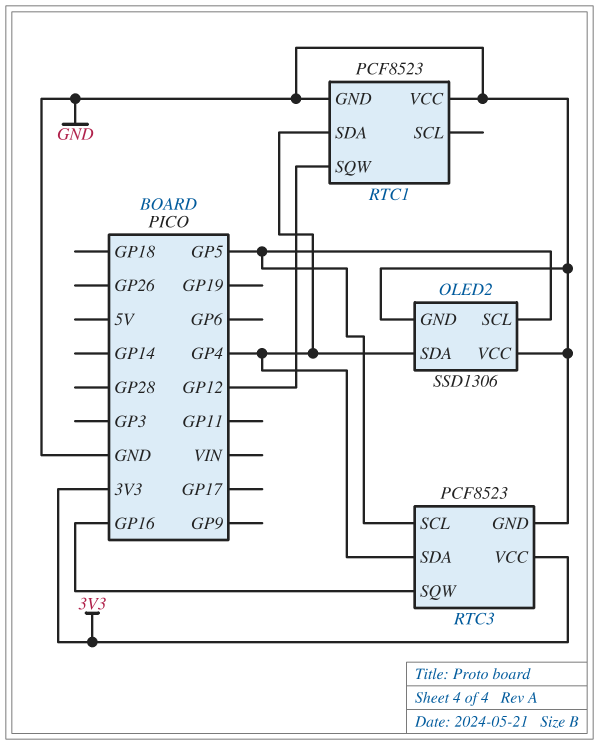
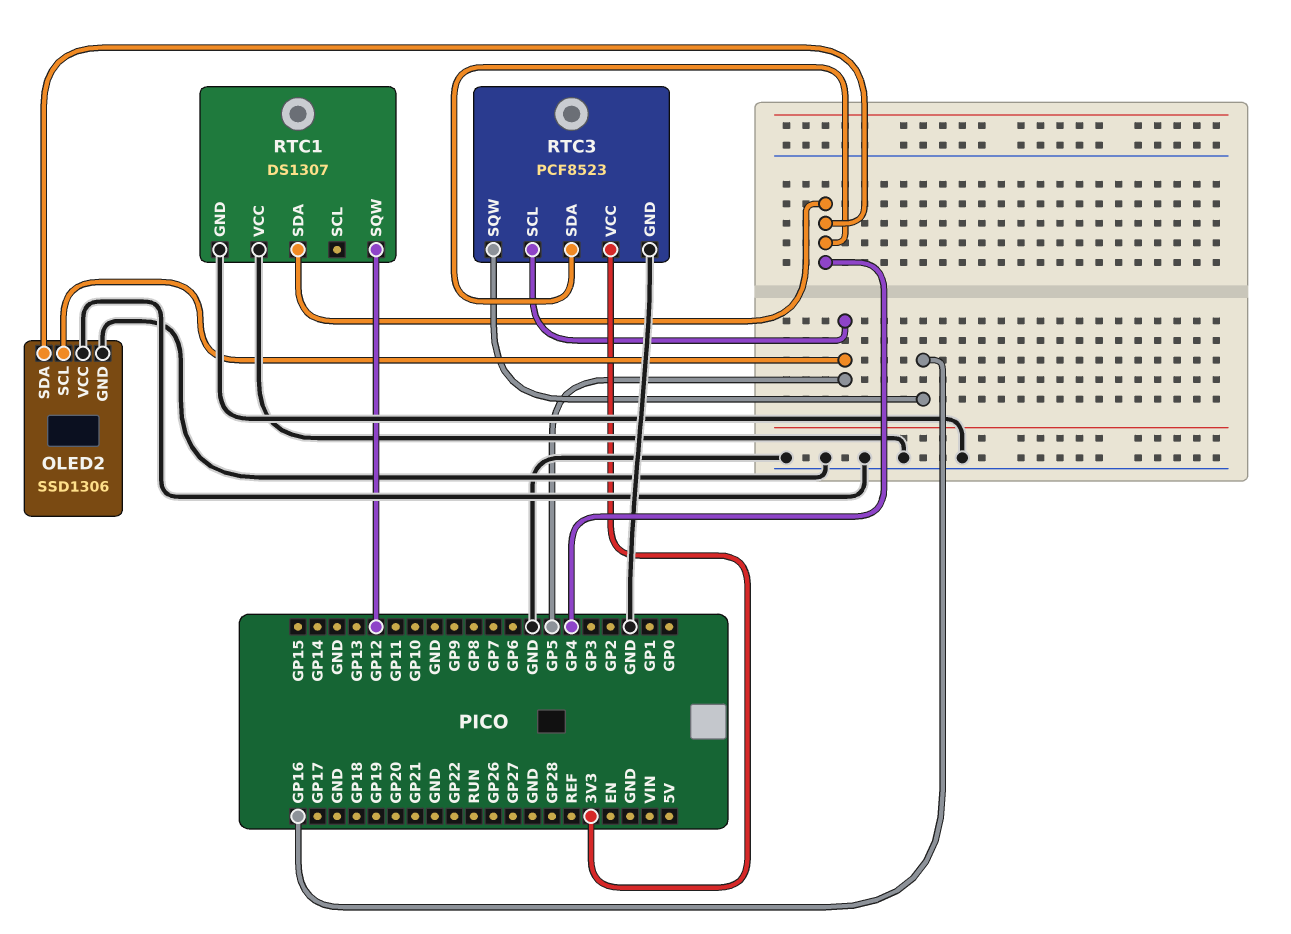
RTC1: PCF8523 -> DS1307

